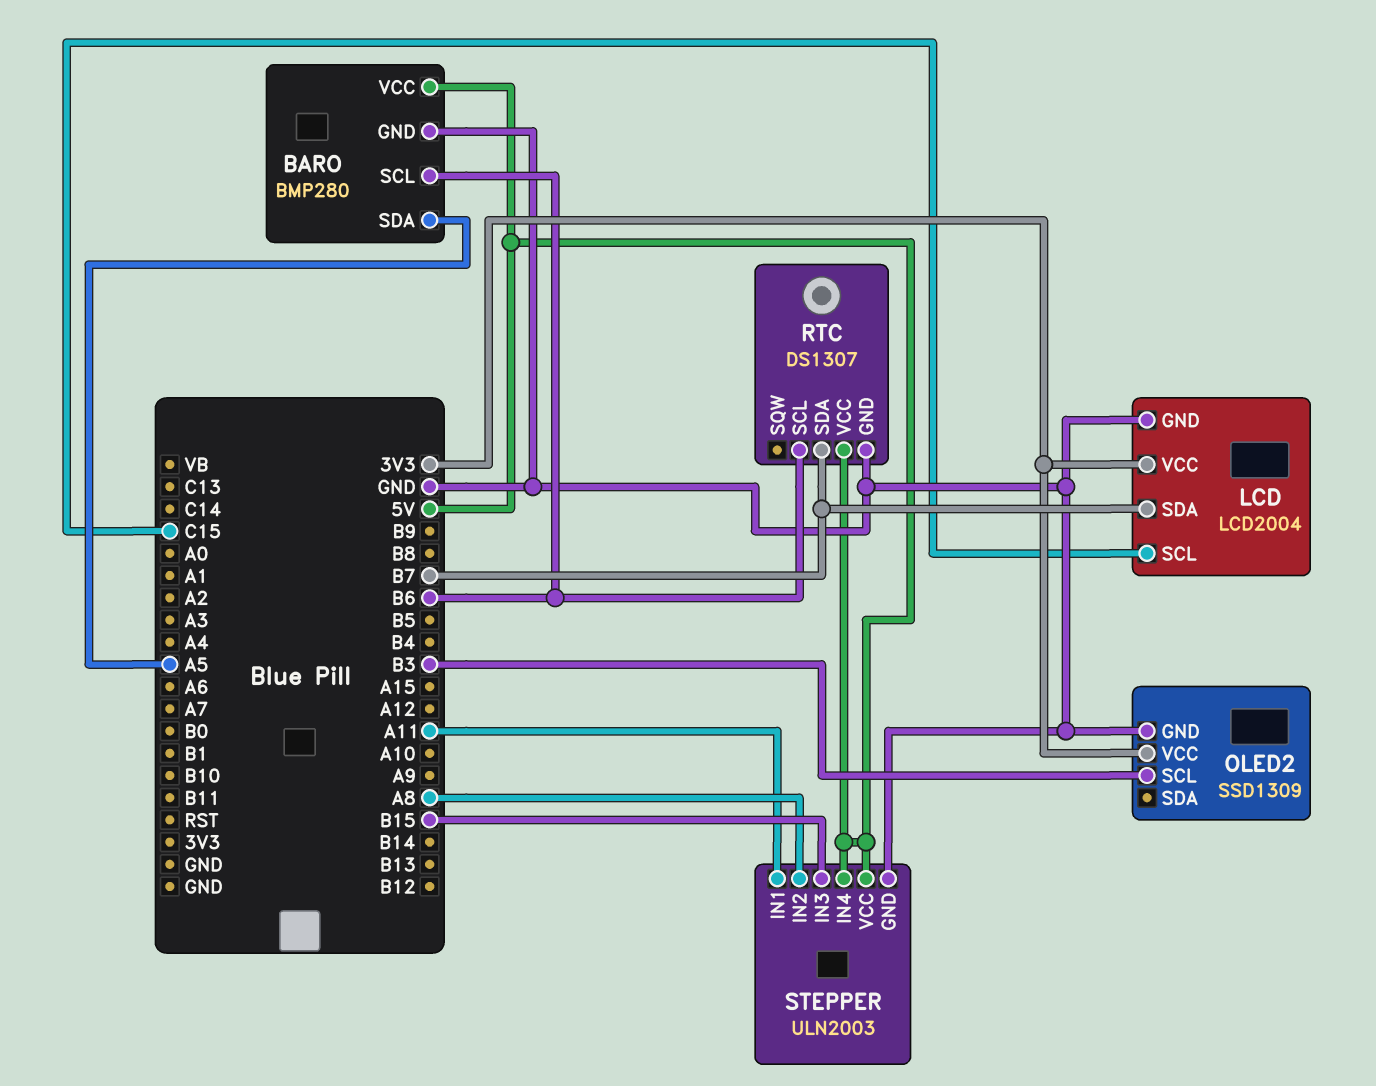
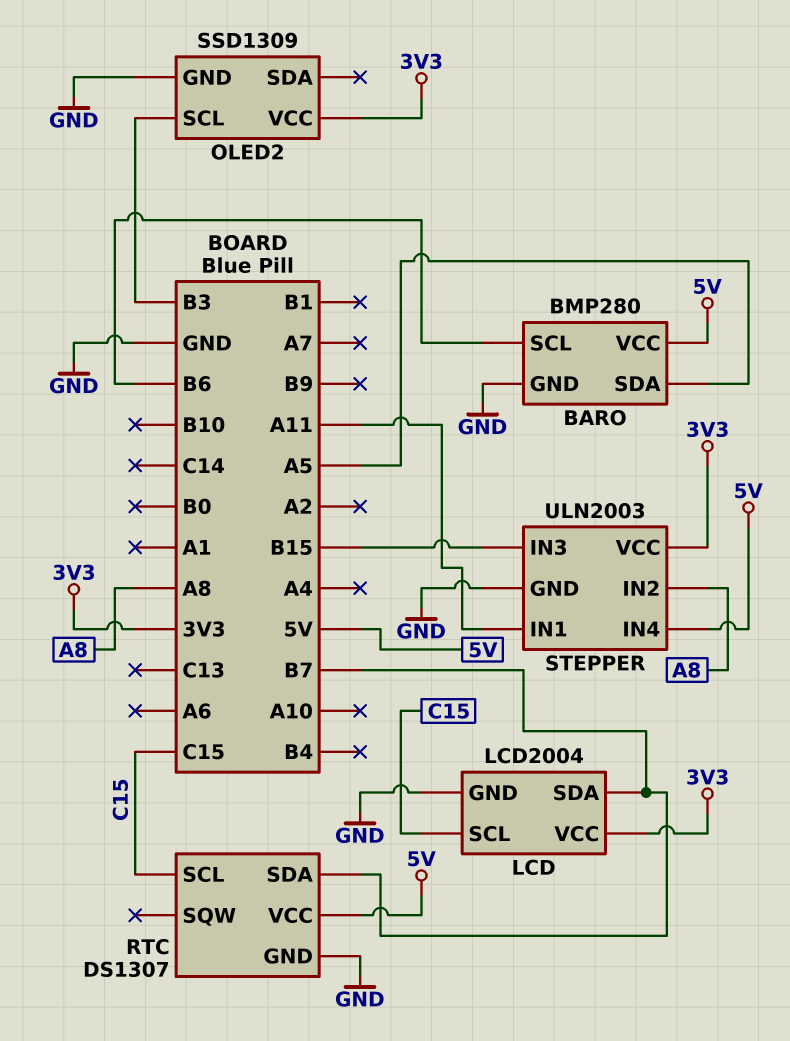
RTC pin SCL: B6 -> C15
STEPPER pin VCC: 5V -> 3V3

